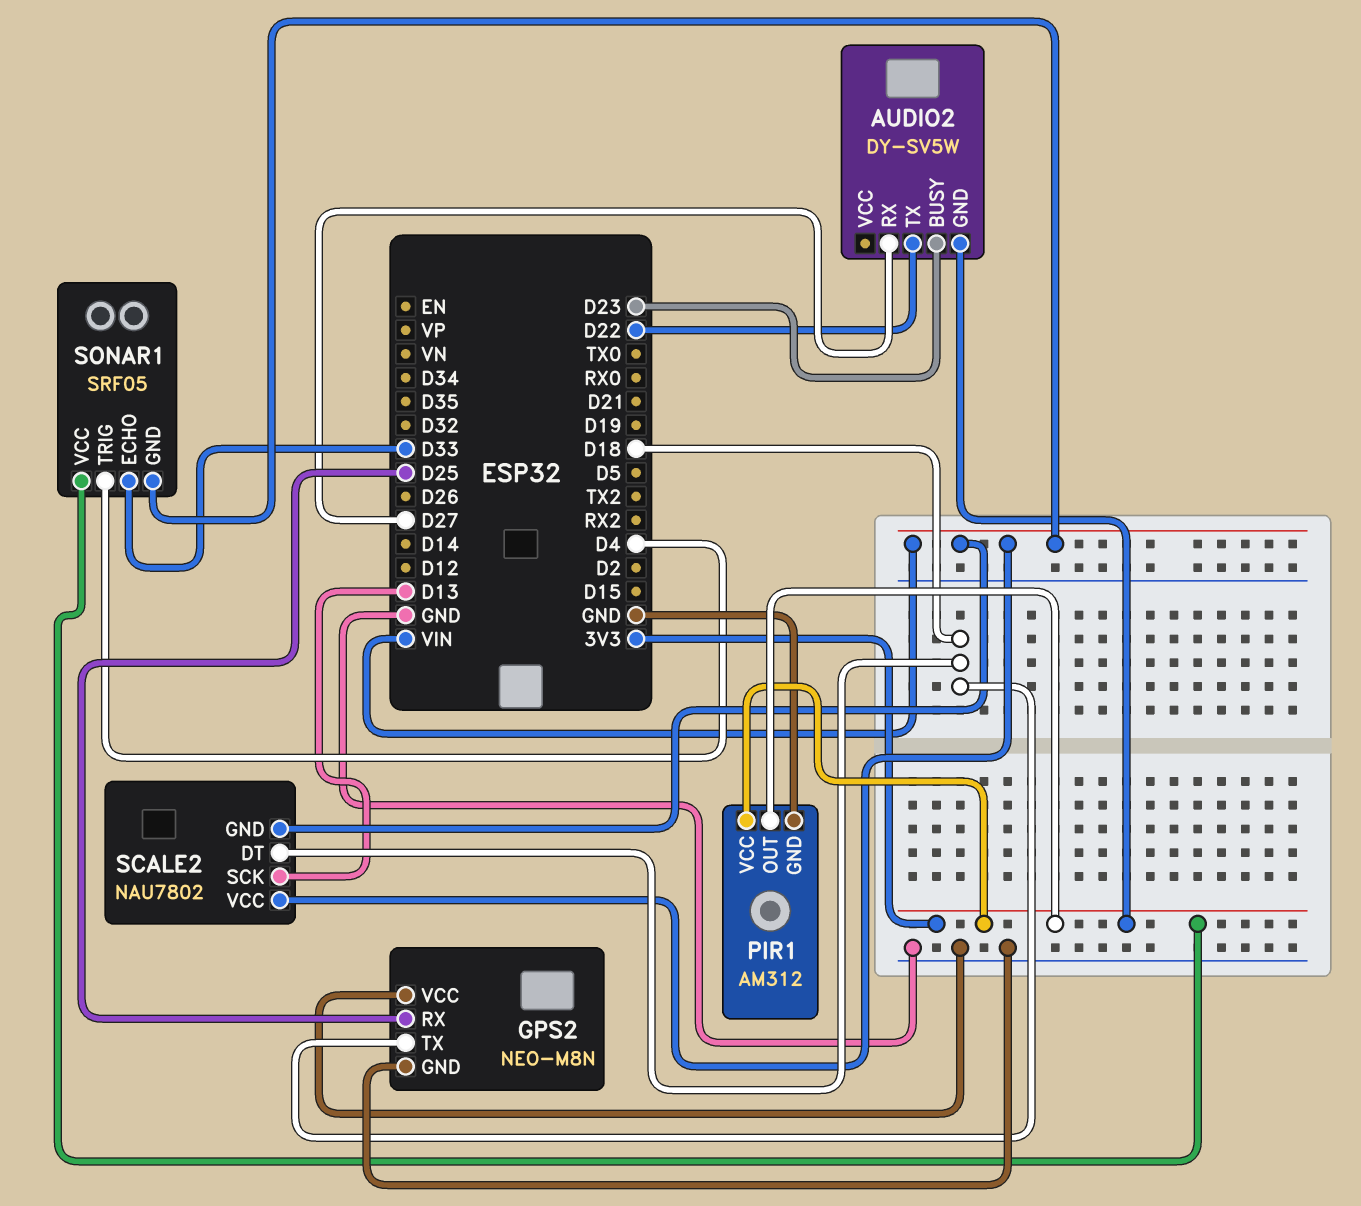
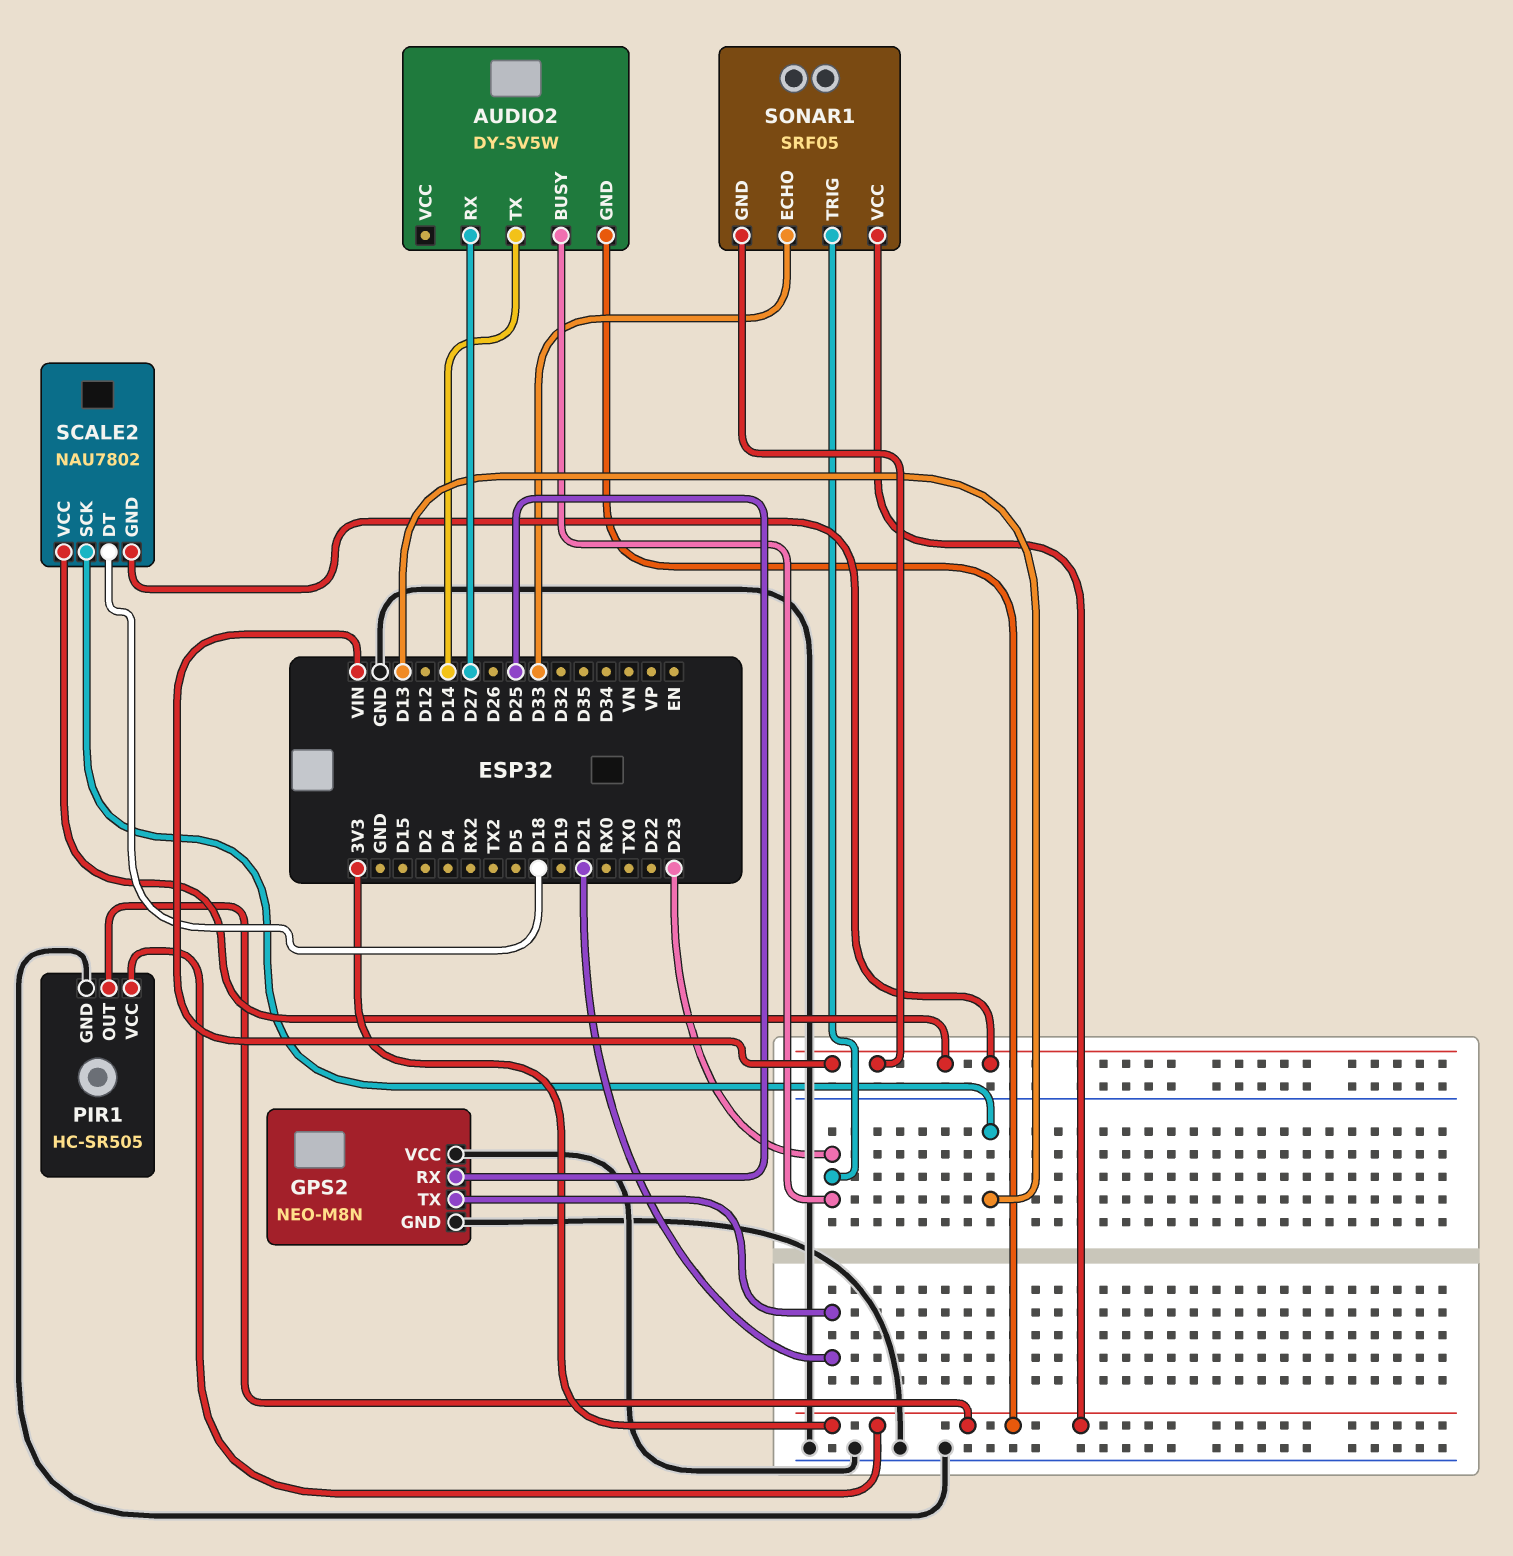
AUDIO2 pin TX: D22 -> D14
GPS2 pin TX: D18 -> D21
PIR1: AM312 -> HC-SR505
SONAR1 pin TRIG: D4 -> D23

